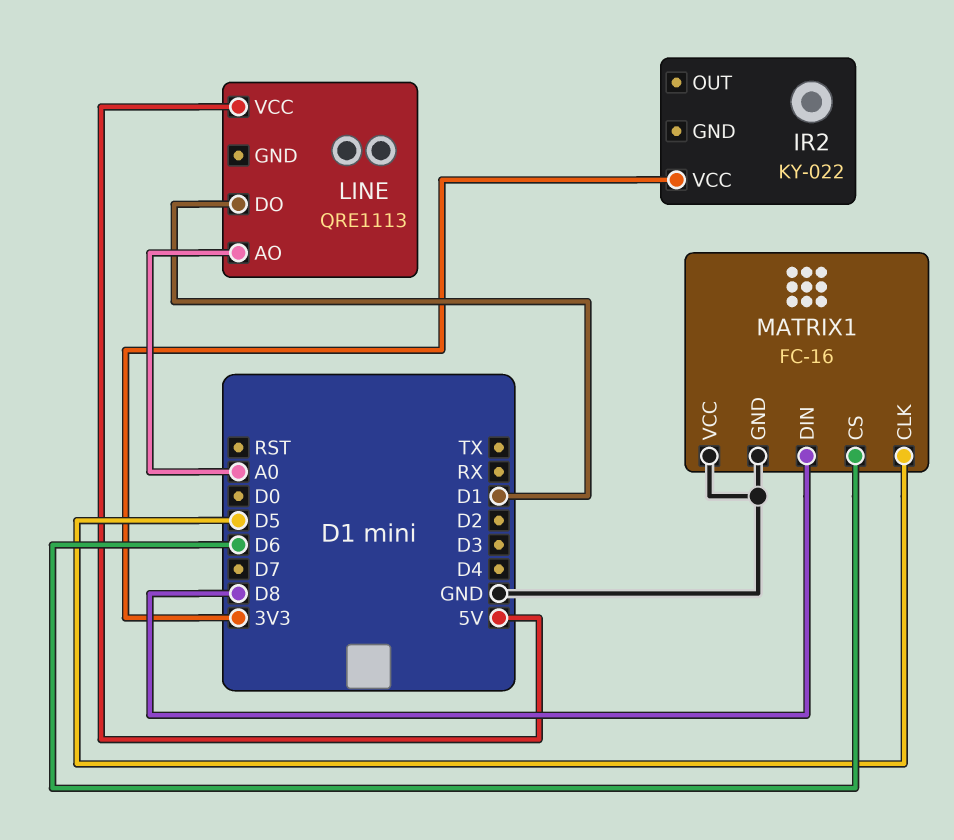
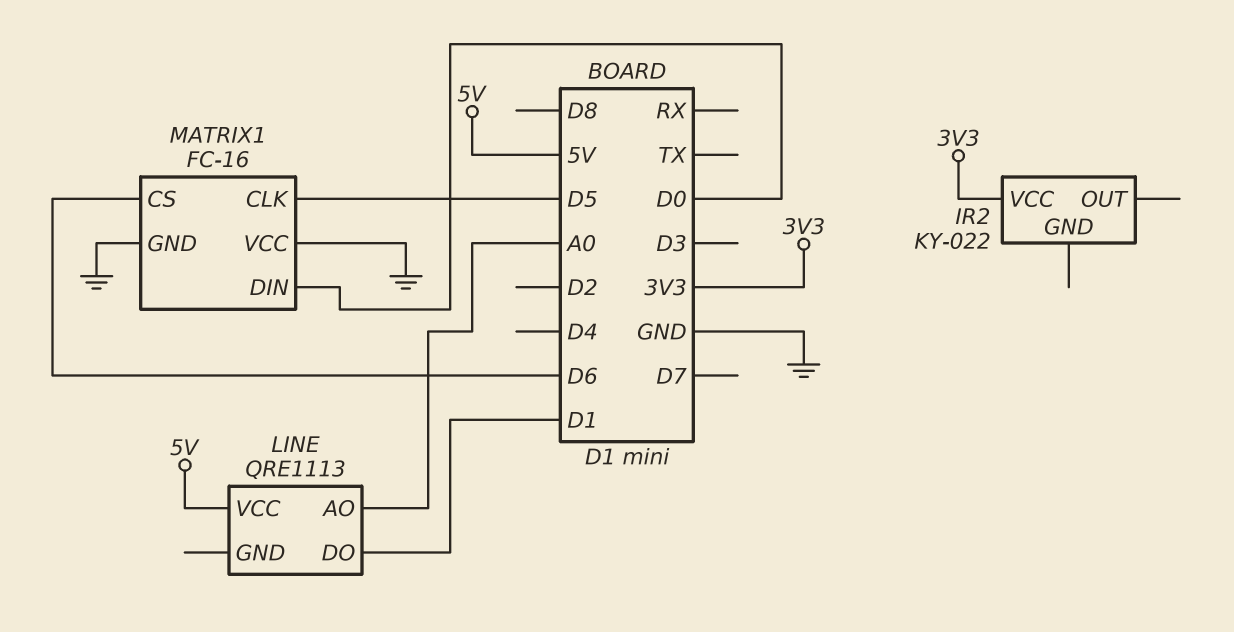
MATRIX1 pin DIN: D8 -> D0

